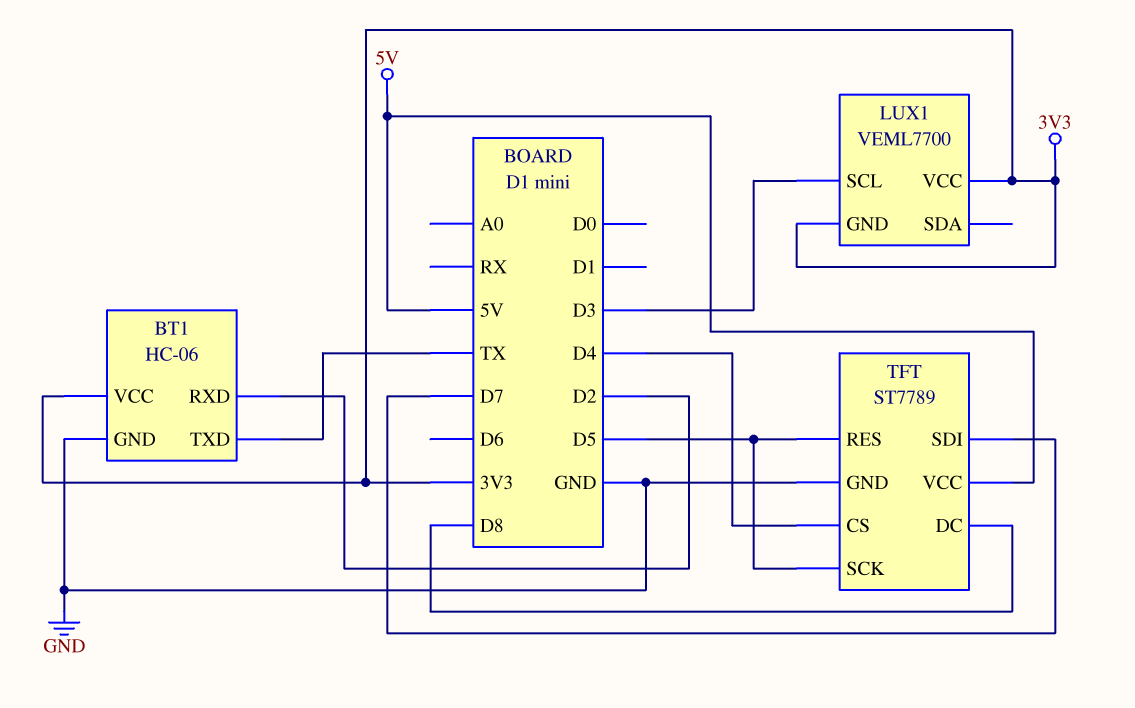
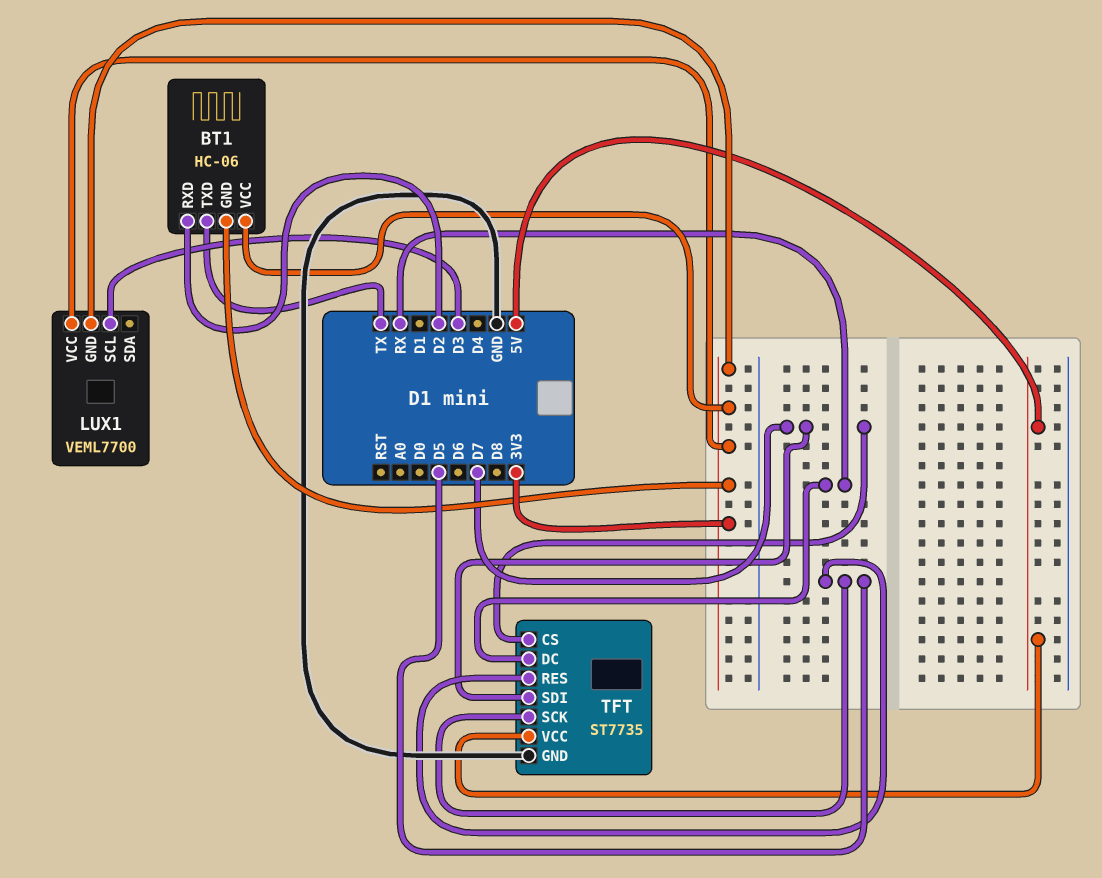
BT1 pin GND: GND -> 3V3
TFT: ST7789 -> ST7735
TFT pin CS: D4 -> D7
TFT pin DC: D8 -> RX

